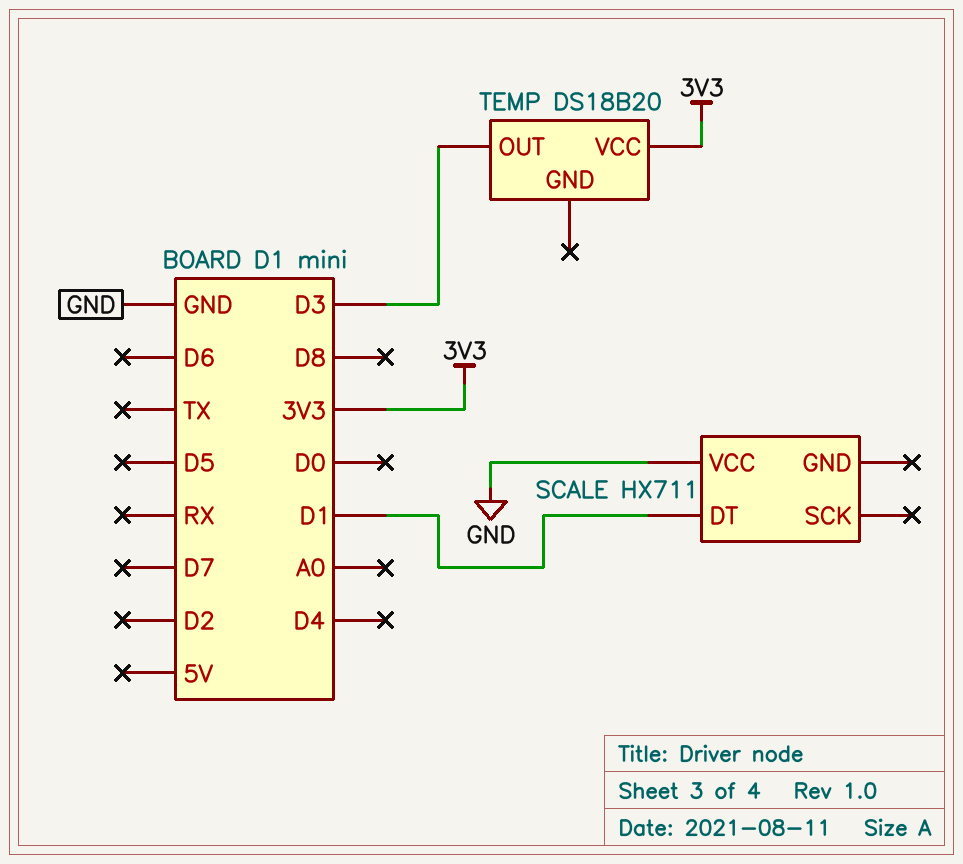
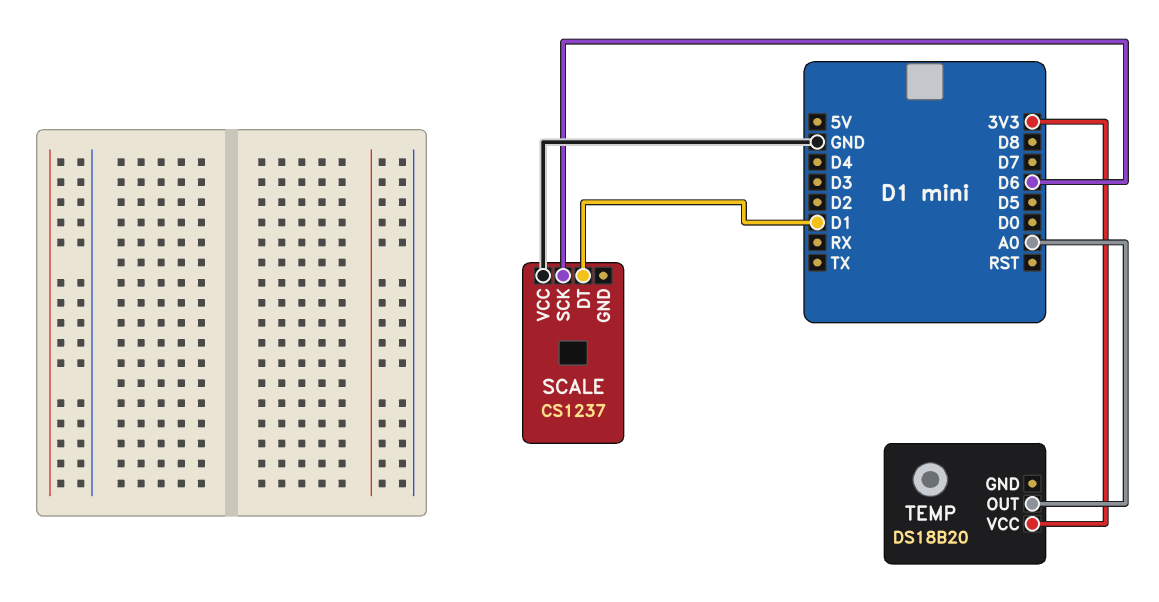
SCALE: HX711 -> CS1237
SCALE pin SCK: none -> D6
TEMP pin OUT: D3 -> A0

